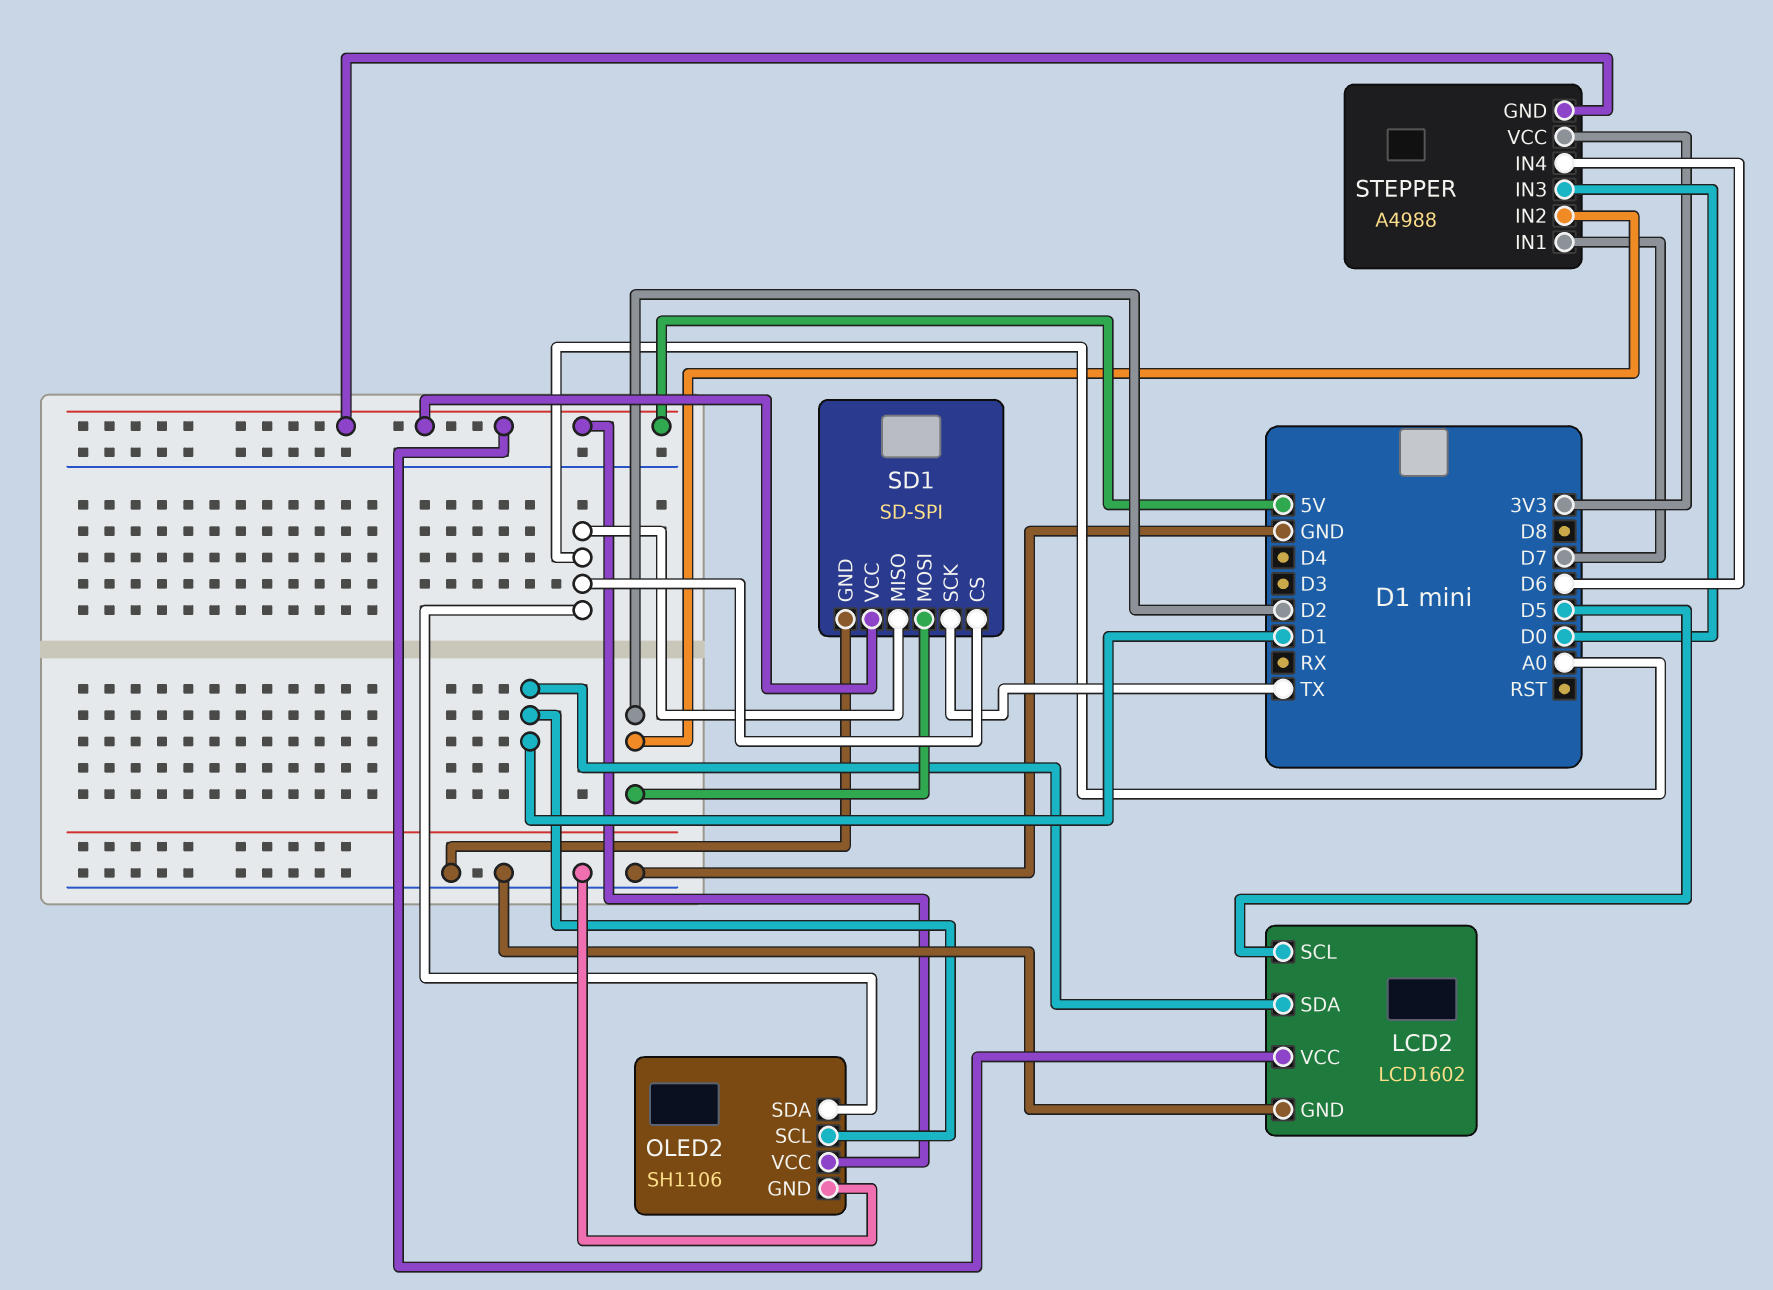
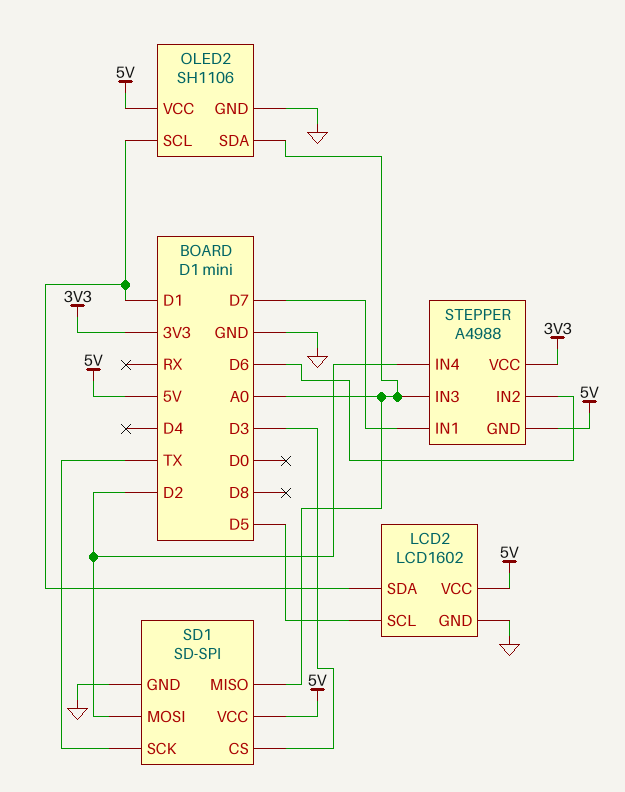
SD1 pin CS: A0 -> D3
STEPPER pin IN2: D2 -> D6
STEPPER pin IN3: D0 -> A0
STEPPER pin IN4: D6 -> D2

